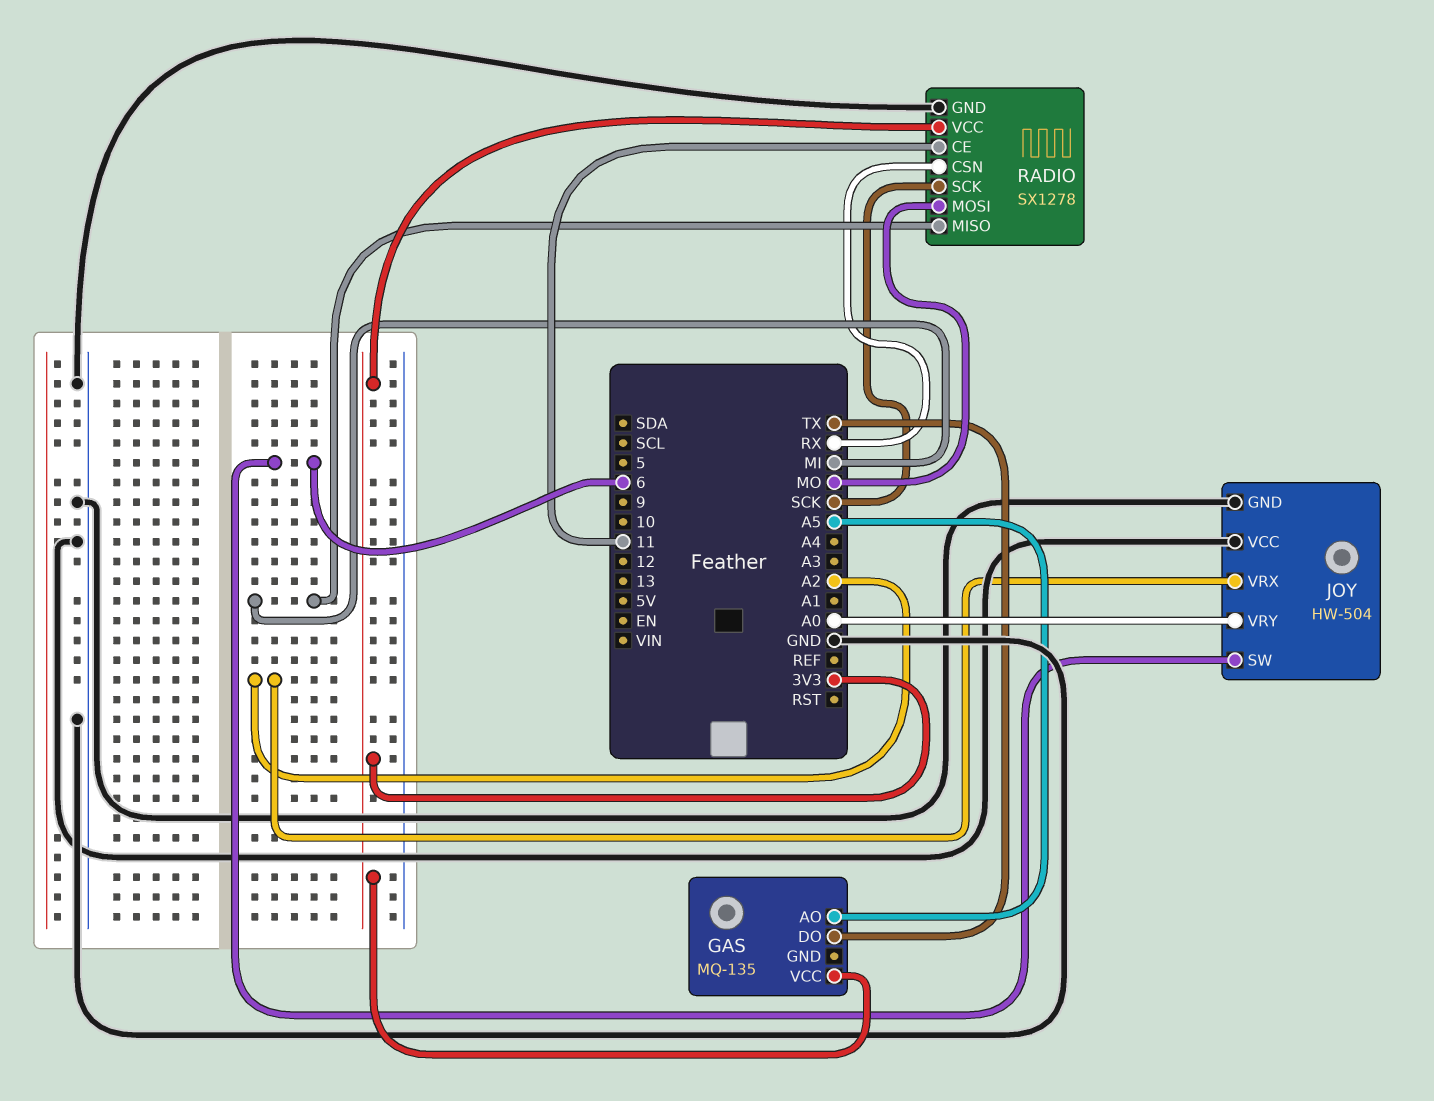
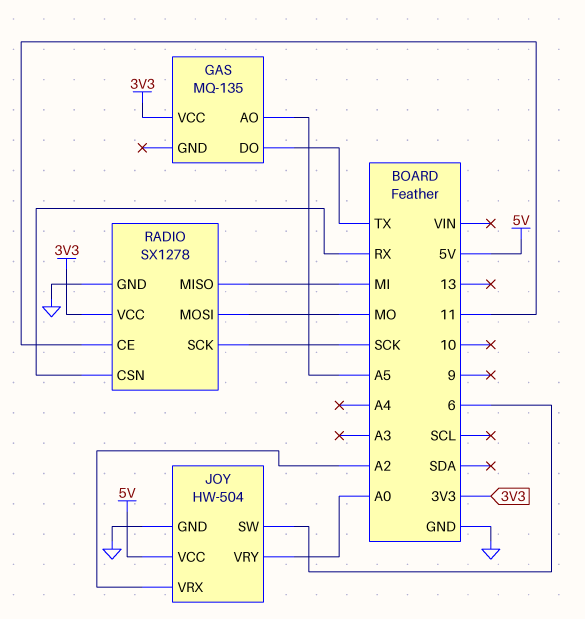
JOY pin VCC: GND -> 5V

